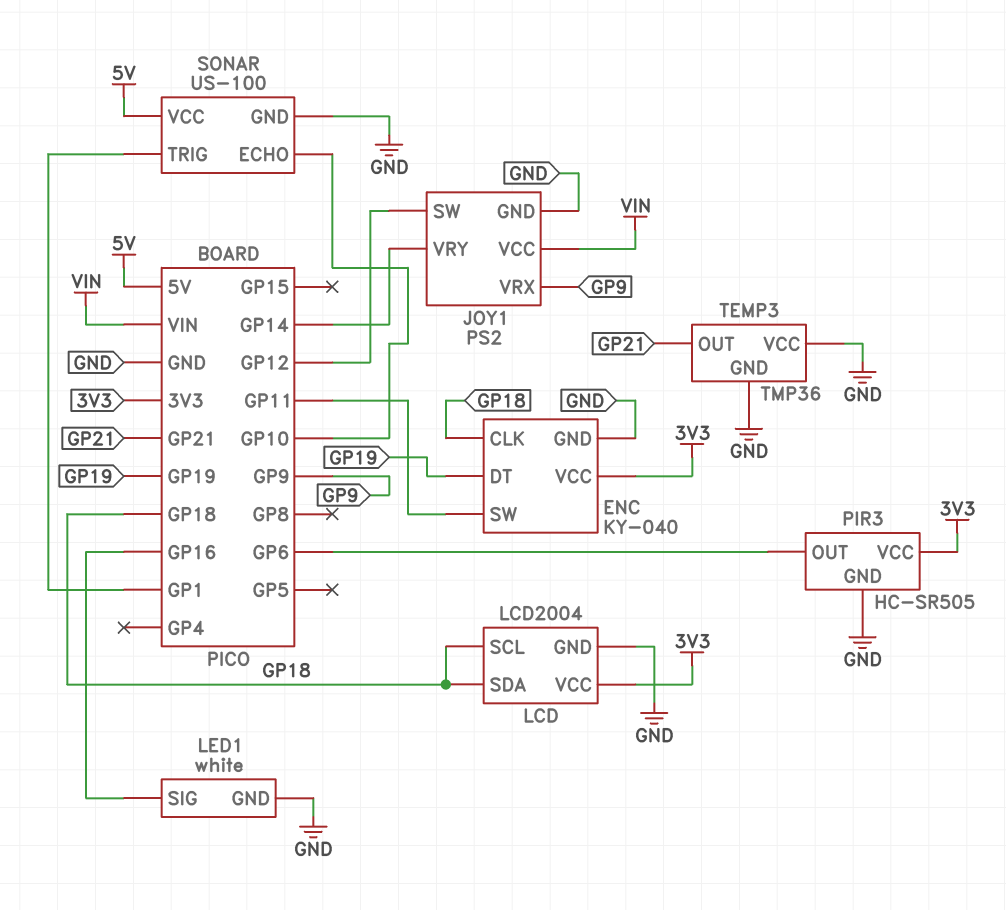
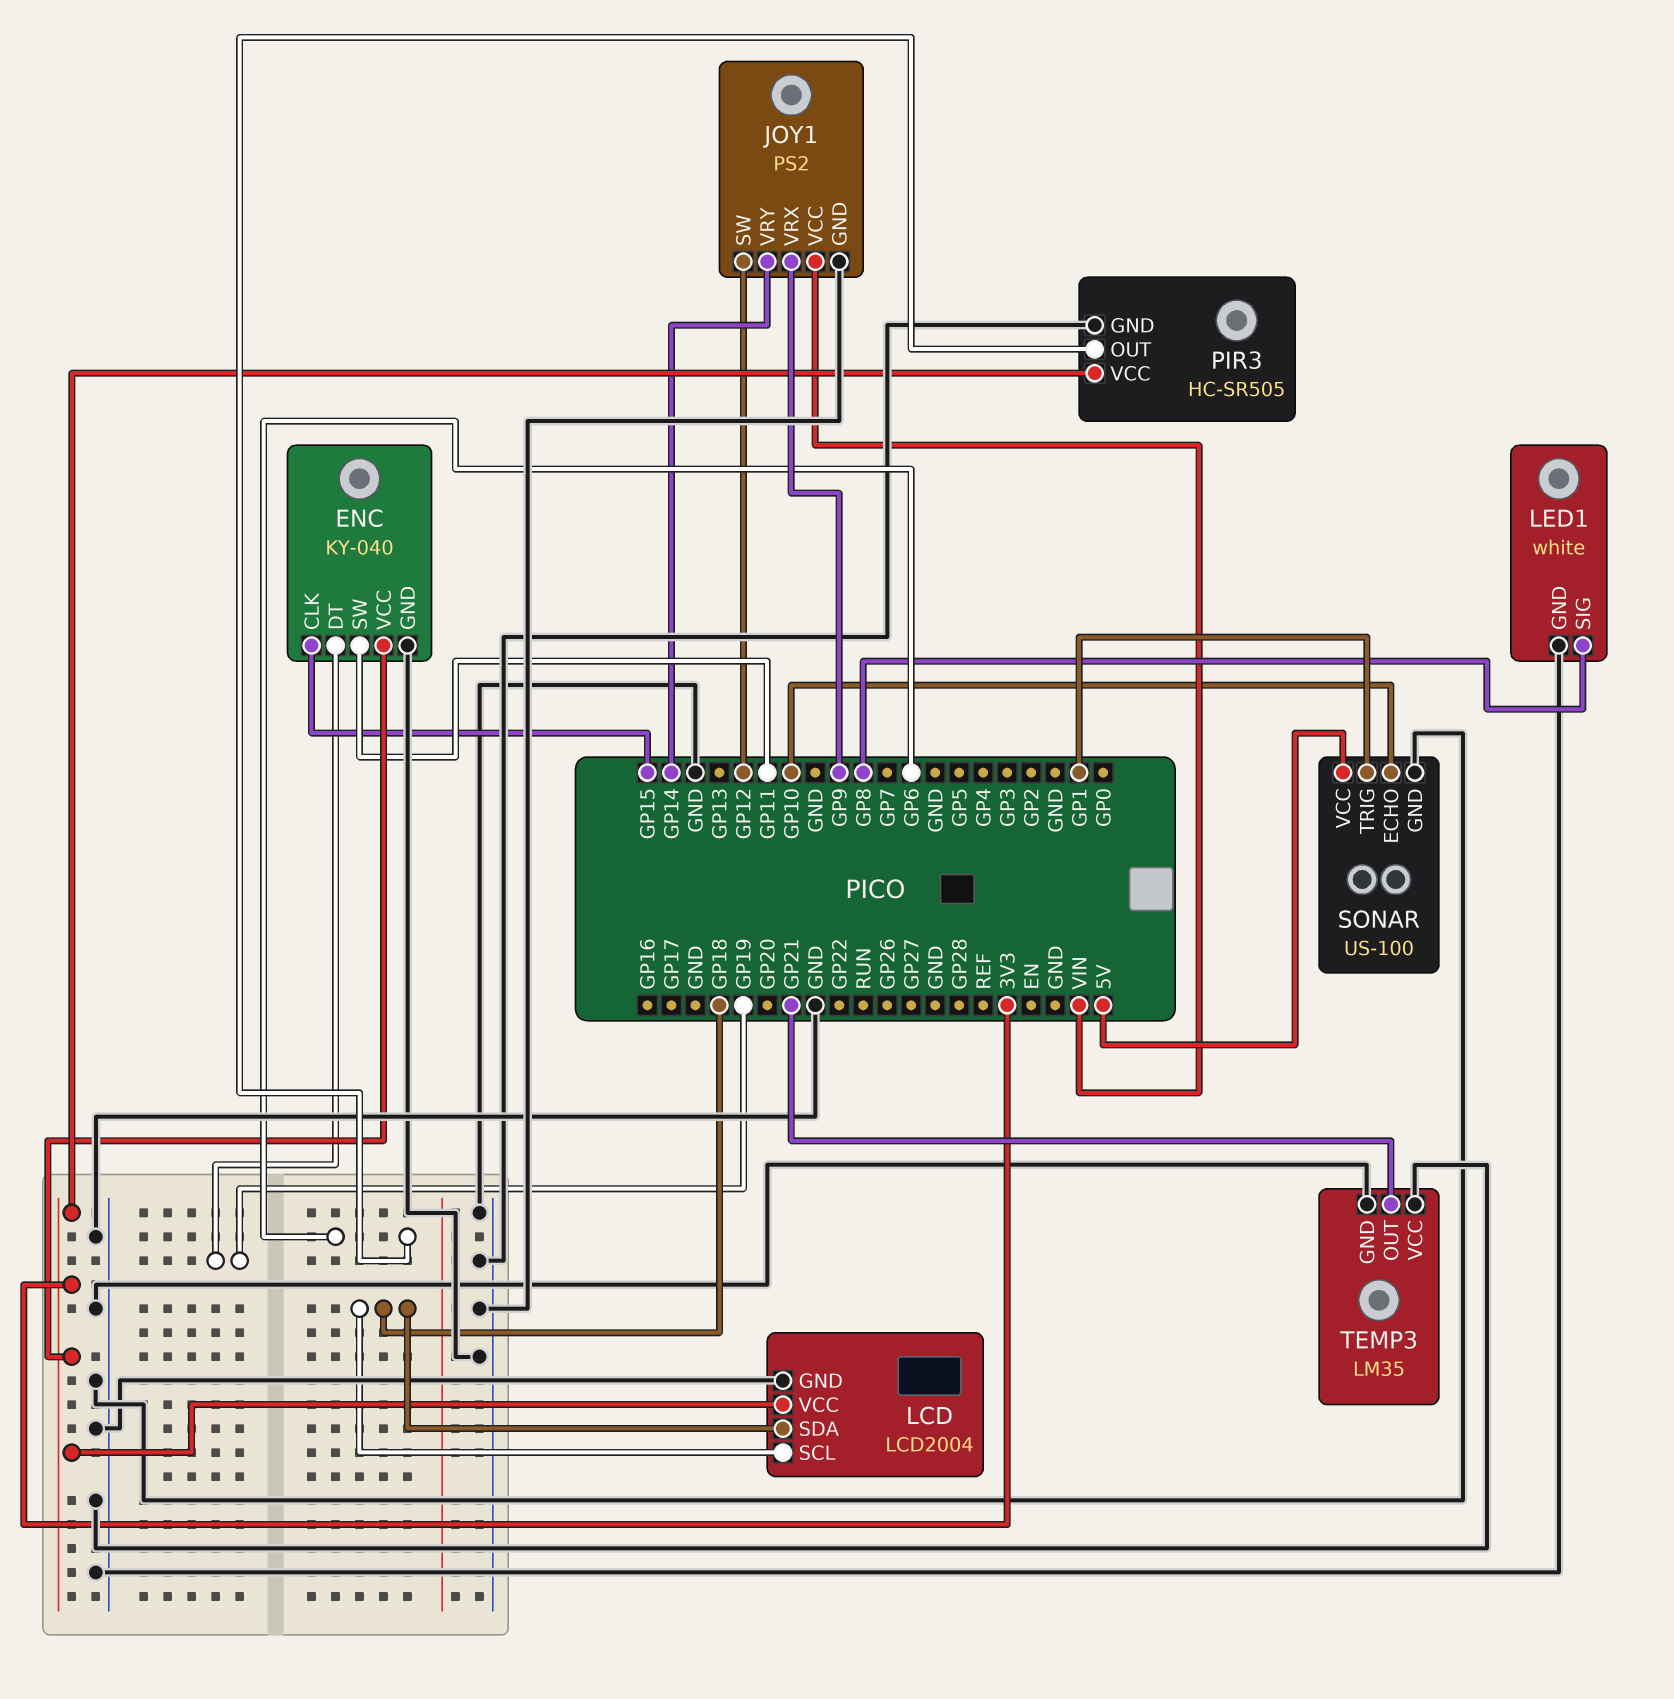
ENC pin CLK: GP18 -> GP15
LED1 pin SIG: GP16 -> GP8
TEMP3: TMP36 -> LM35

